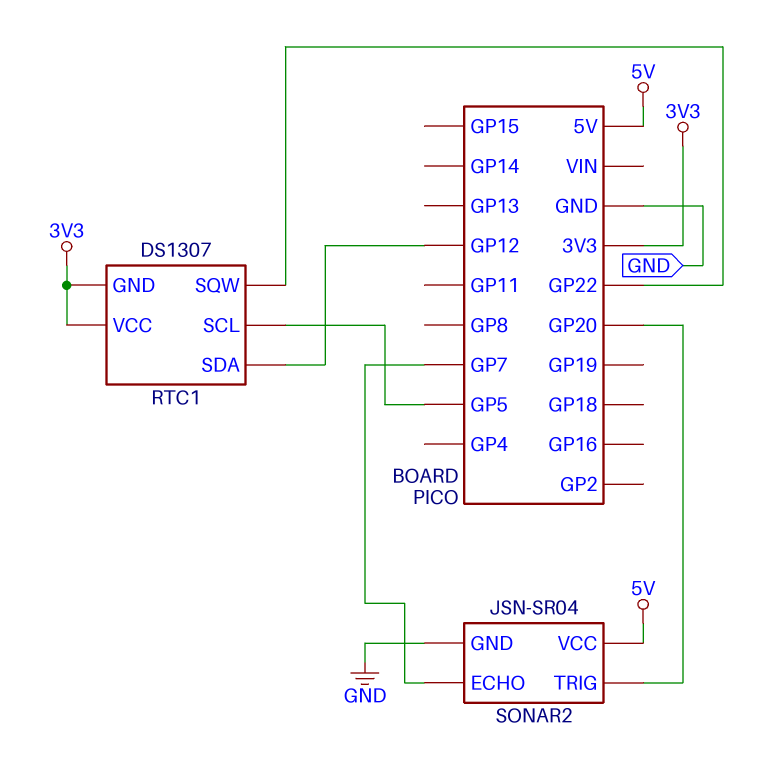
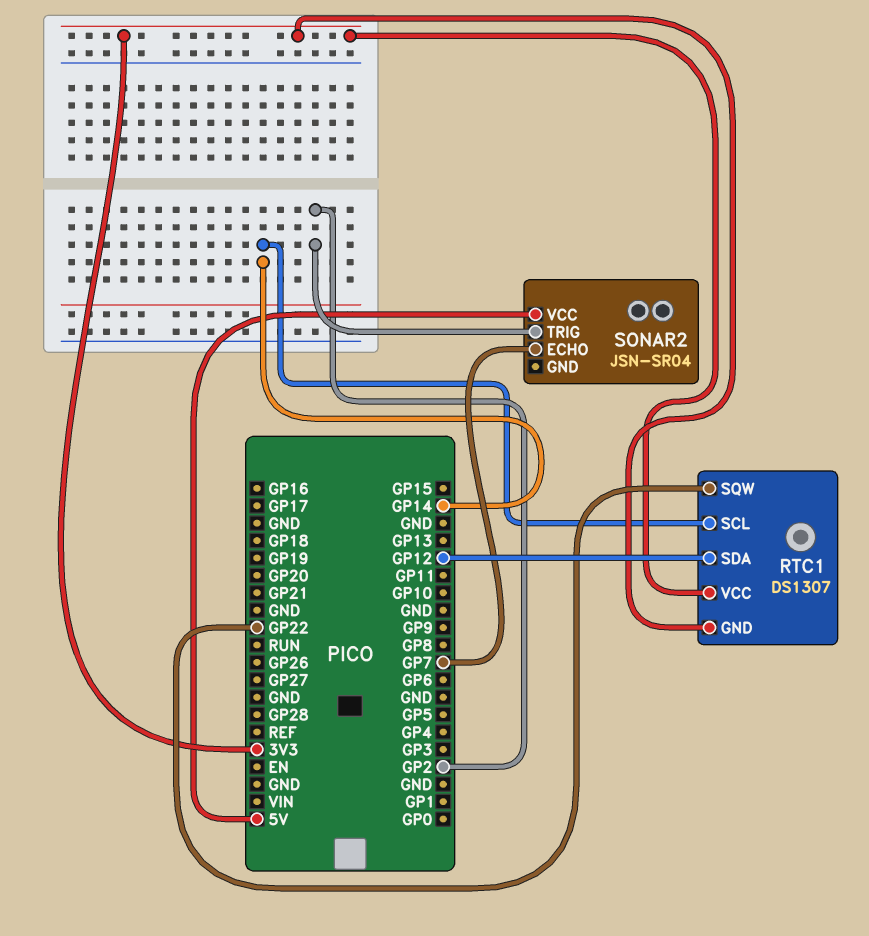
RTC1 pin SCL: GP5 -> GP14
SONAR2 pin GND: GND -> none
SONAR2 pin TRIG: GP20 -> GP2

